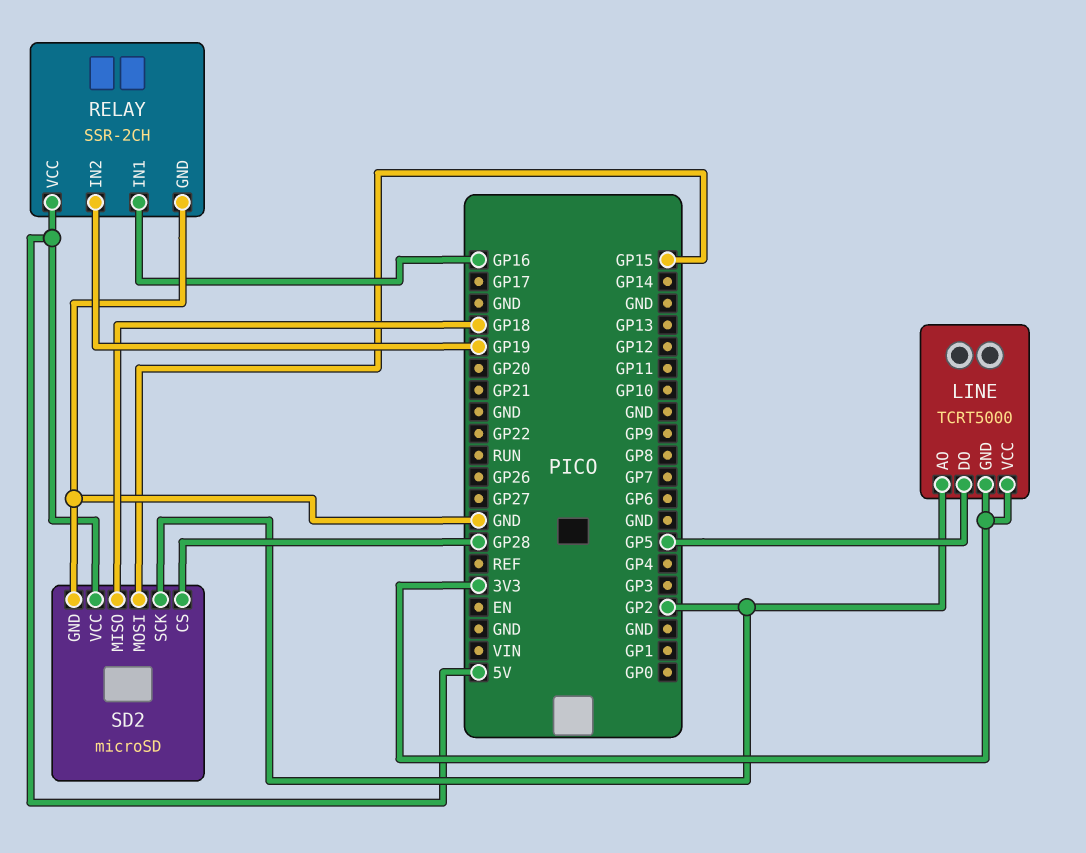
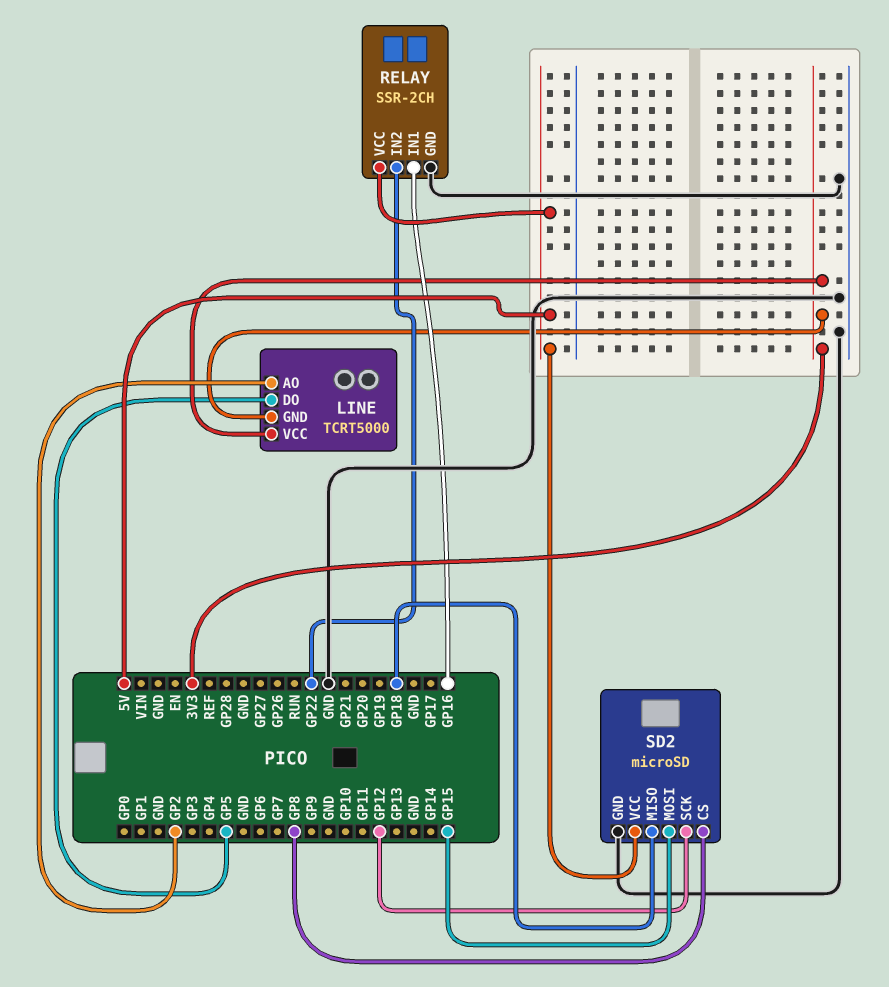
RELAY pin IN2: GP19 -> GP22
SD2 pin CS: GP28 -> GP8
SD2 pin SCK: GP2 -> GP12

